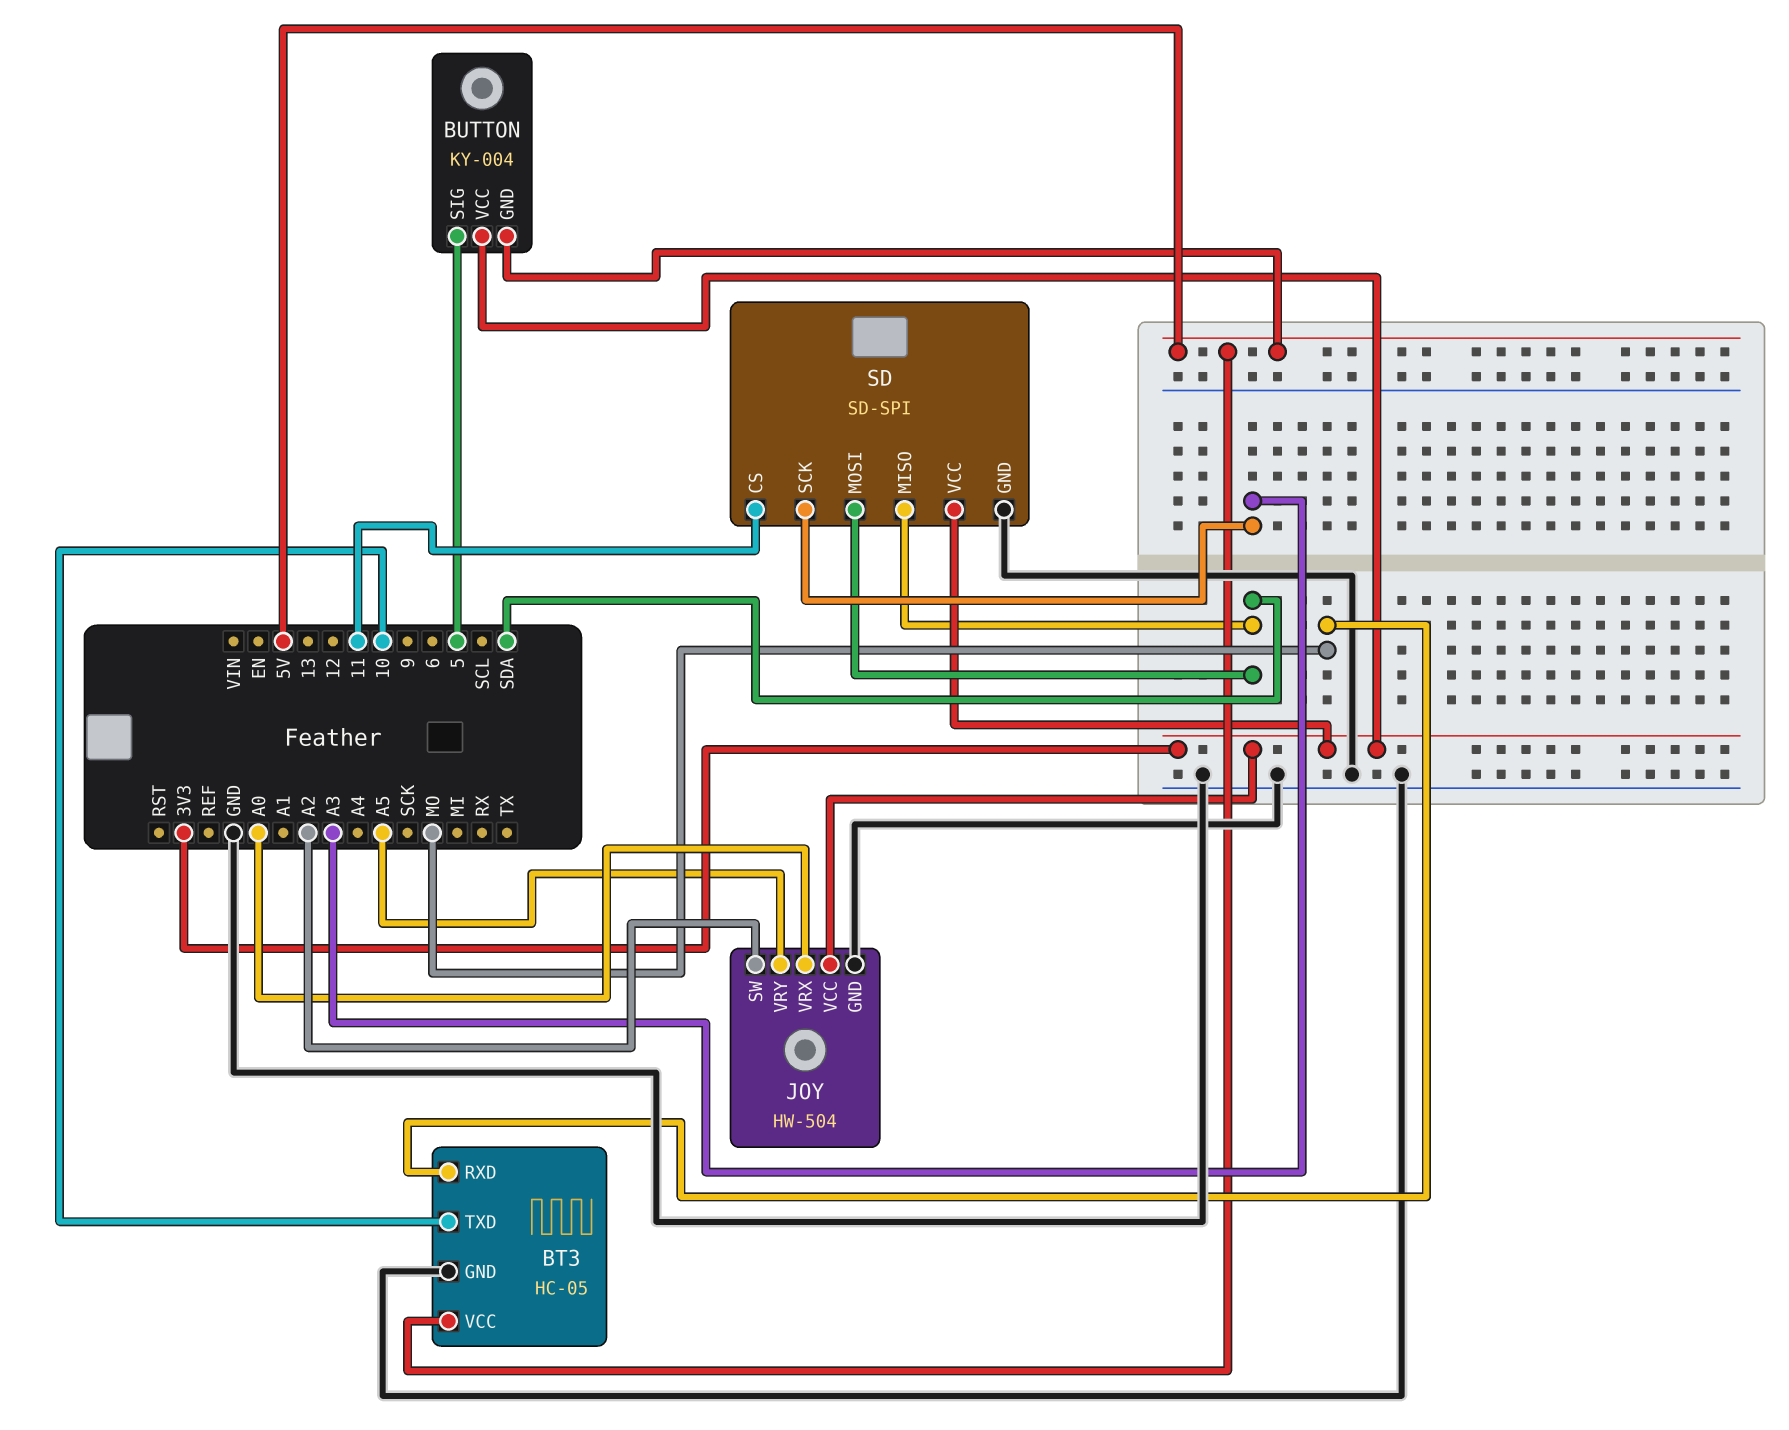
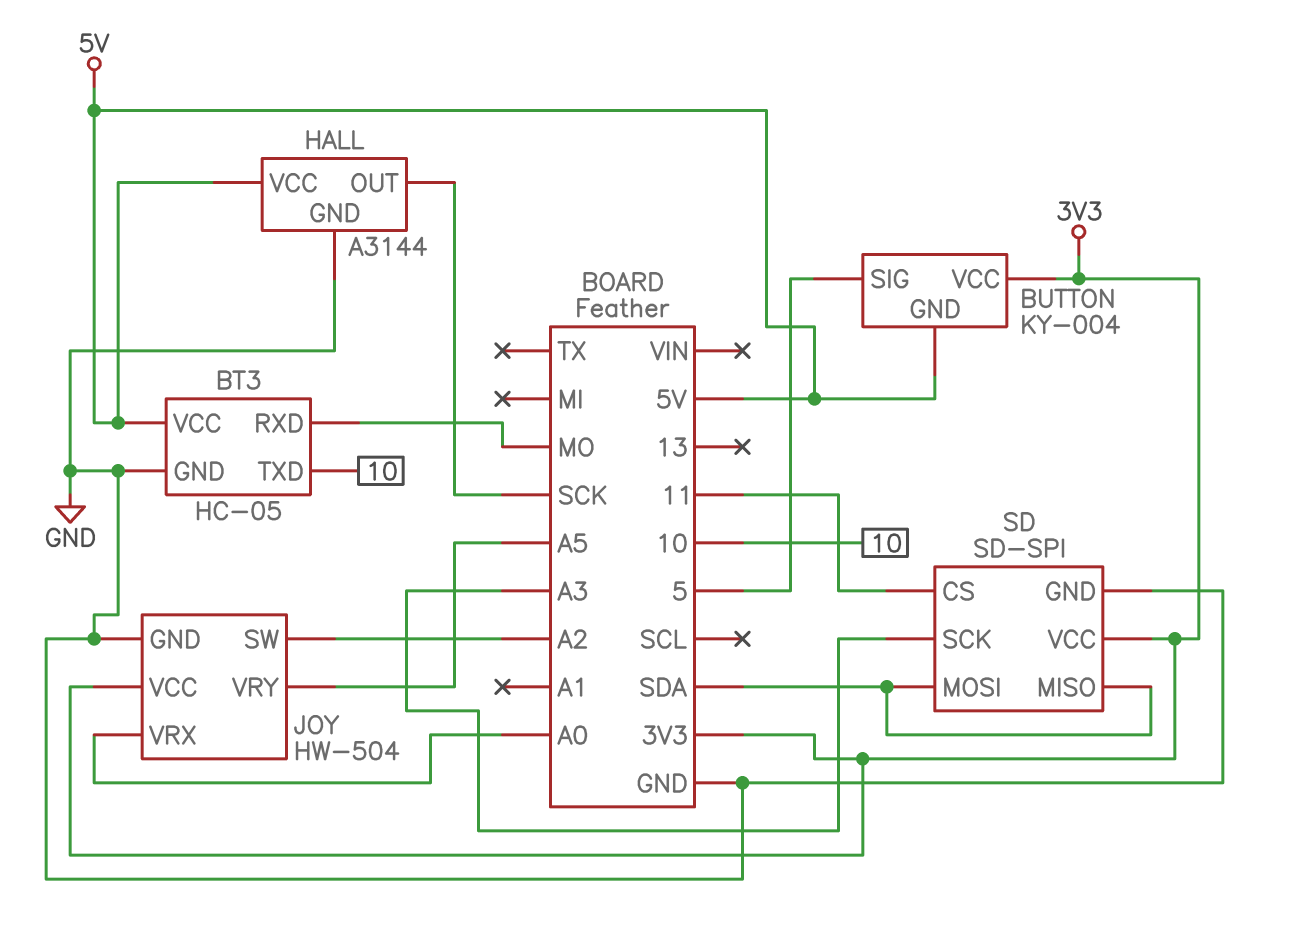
HALL: none -> A3144
HALL pin GND: none -> GND
HALL pin OUT: none -> SCK
HALL pin VCC: none -> 5V

